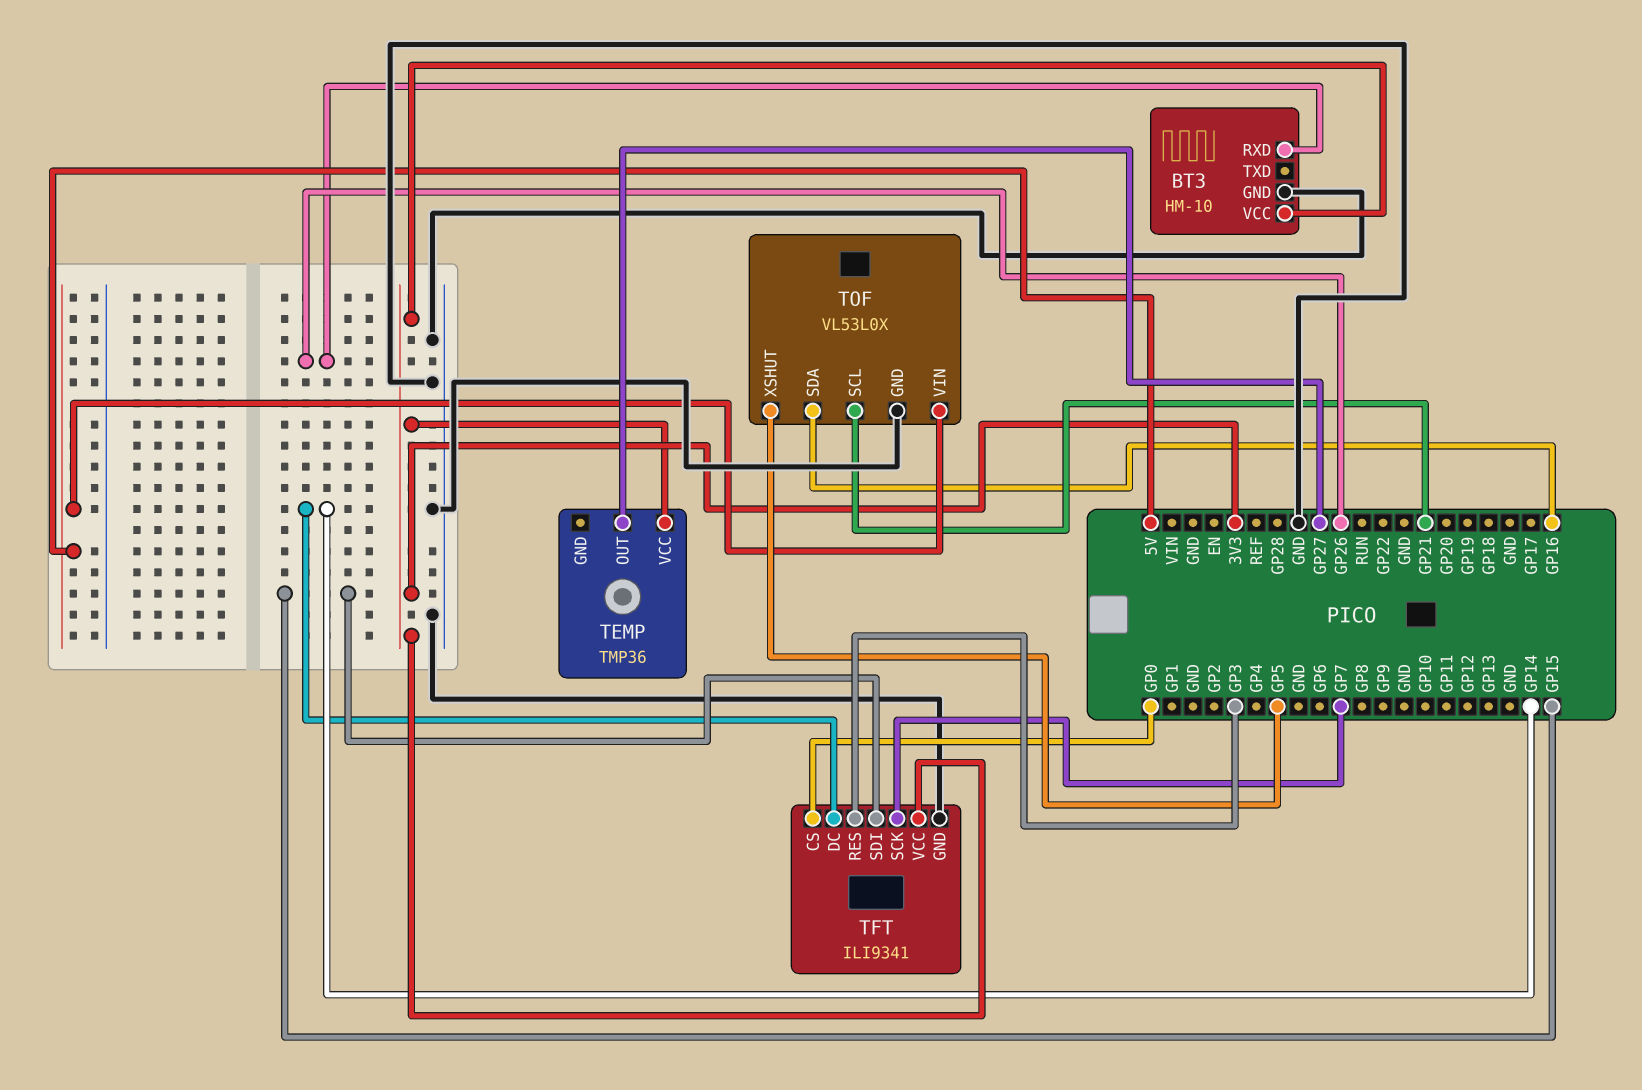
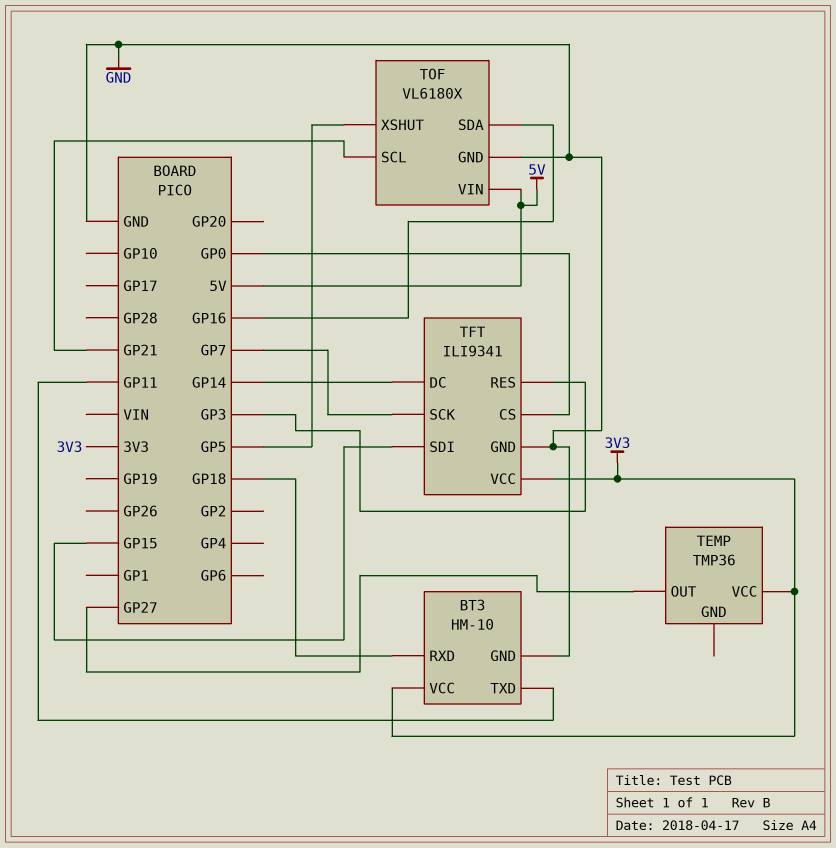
BT3 pin RXD: GP26 -> GP18
BT3 pin TXD: none -> GP11
TOF: VL53L0X -> VL6180X

